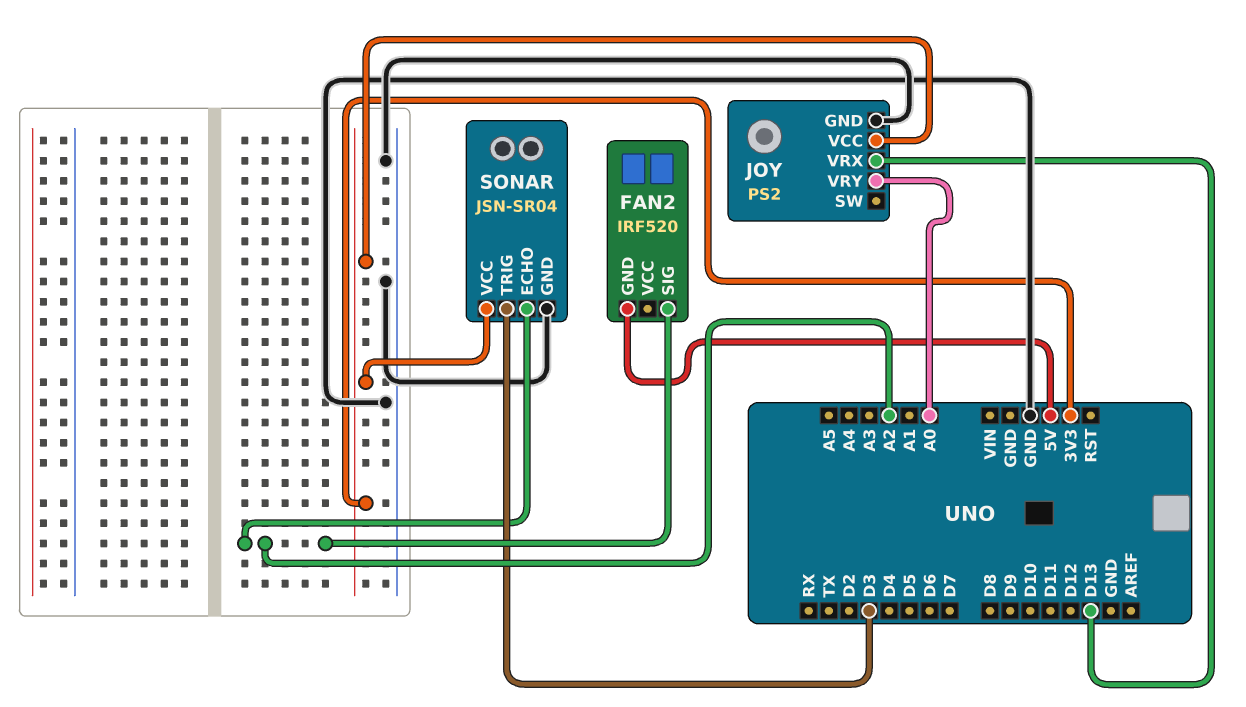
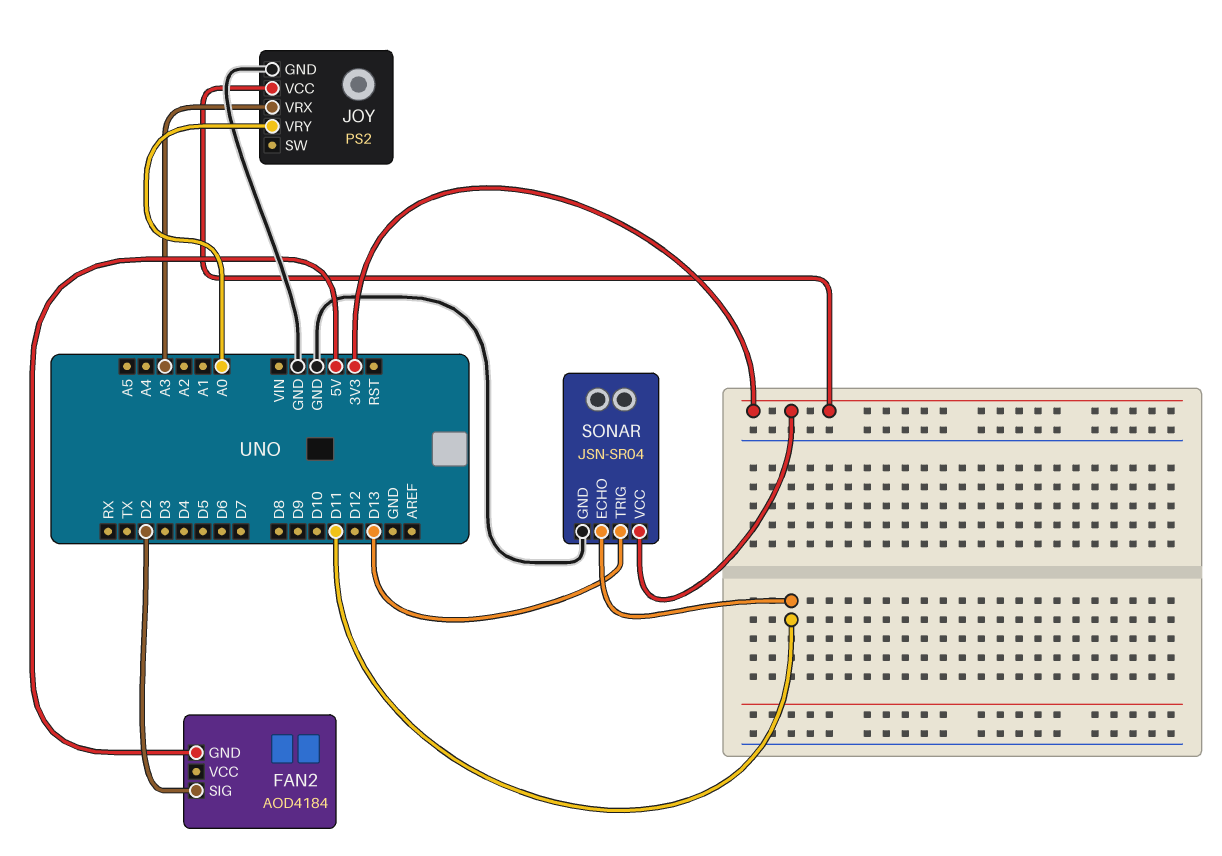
FAN2: IRF520 -> AOD4184
FAN2 pin SIG: A2 -> D2
JOY pin VRX: D13 -> A3
SONAR pin ECHO: A2 -> D11
SONAR pin TRIG: D3 -> D13

